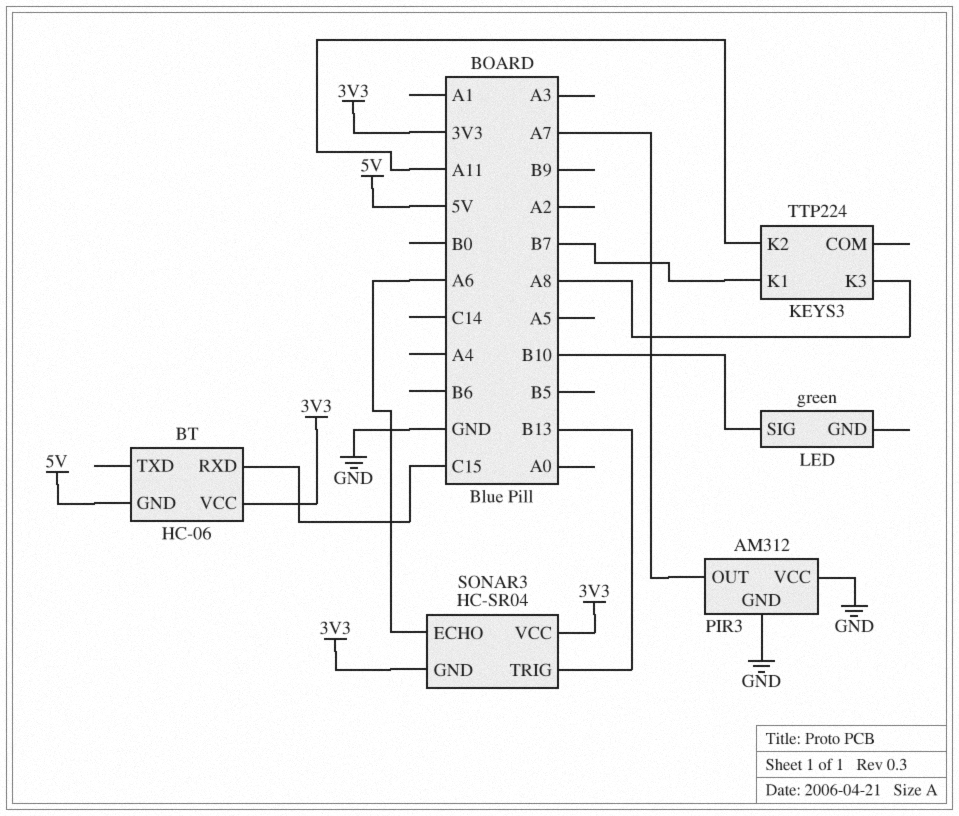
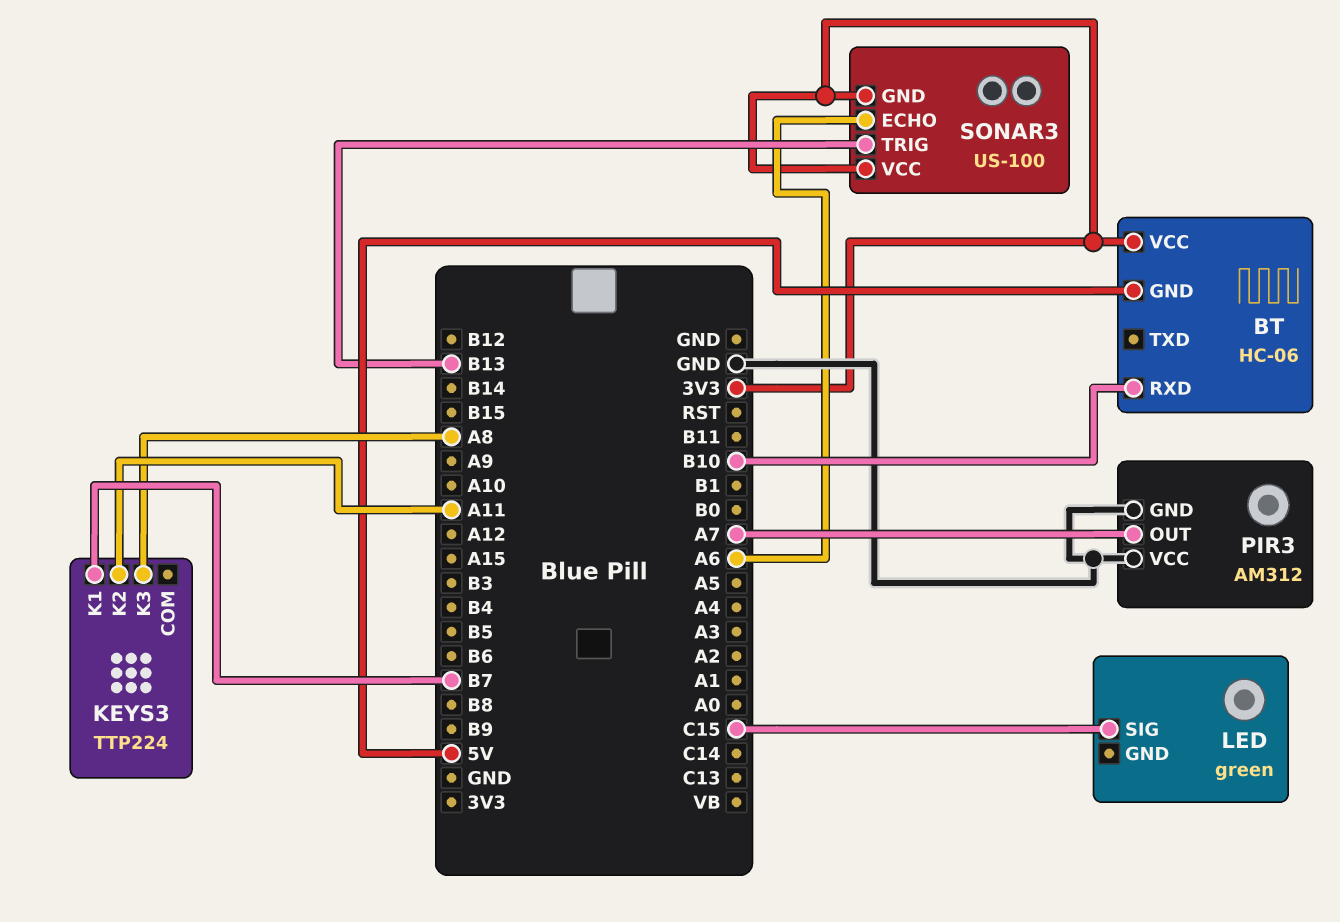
BT pin RXD: C15 -> B10
LED pin SIG: B10 -> C15
SONAR3: HC-SR04 -> US-100

